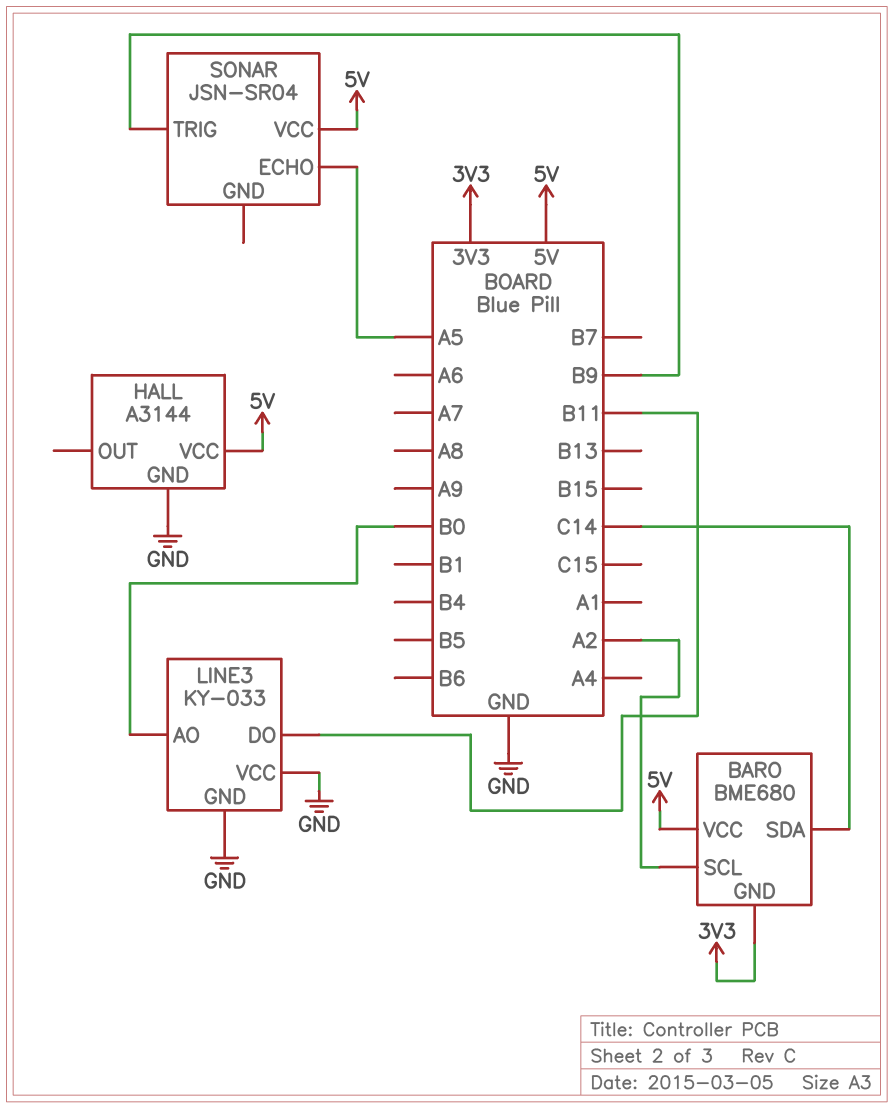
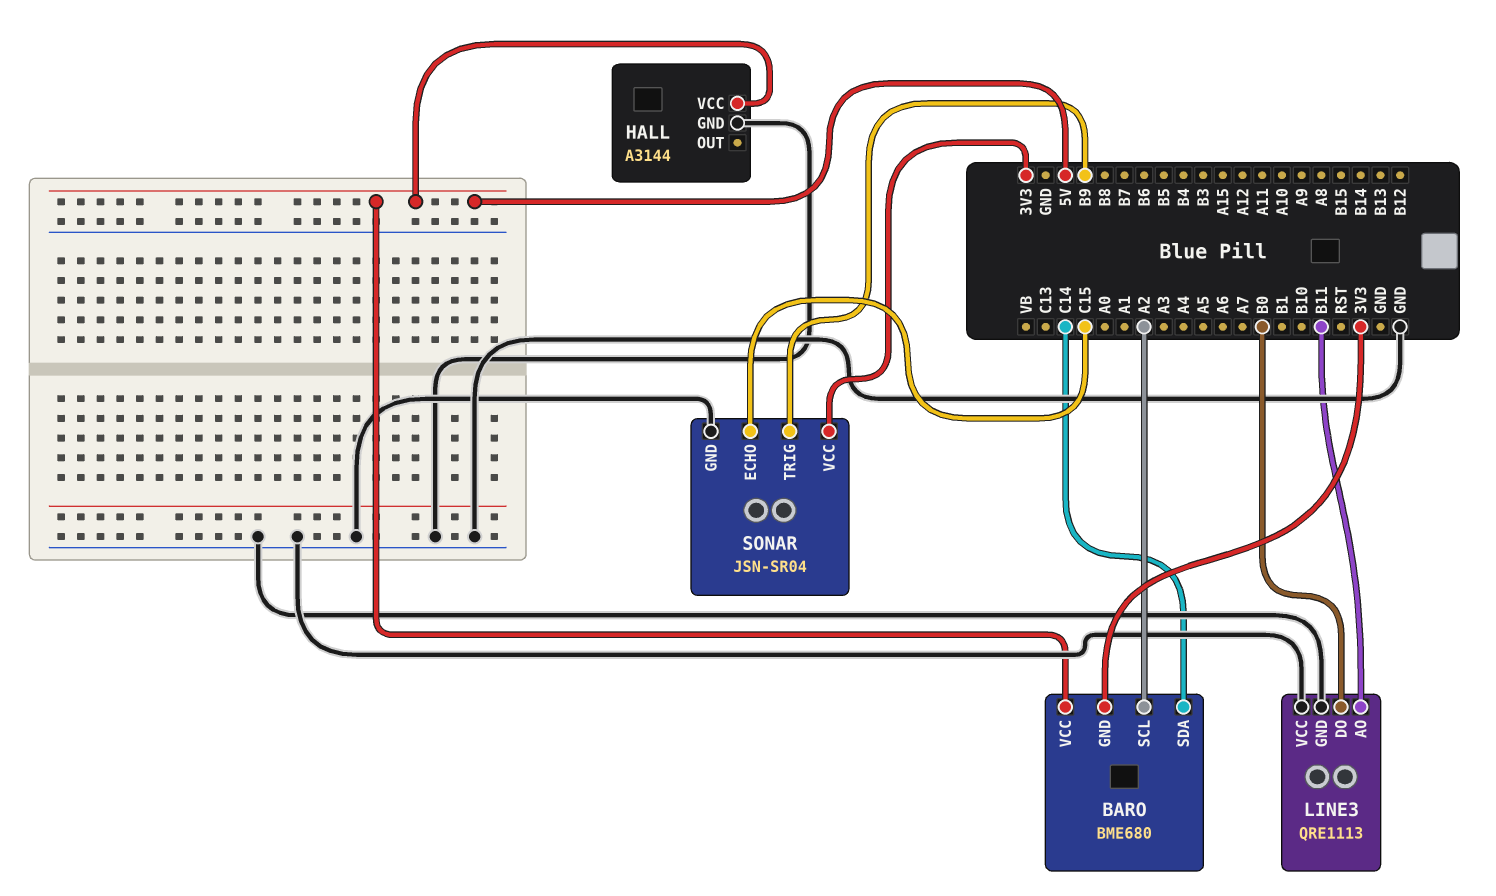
LINE3: KY-033 -> QRE1113
LINE3 pin AO: B0 -> B11
LINE3 pin DO: B11 -> B0
SONAR pin ECHO: A5 -> C15
SONAR pin GND: none -> GND
SONAR pin VCC: 5V -> 3V3

